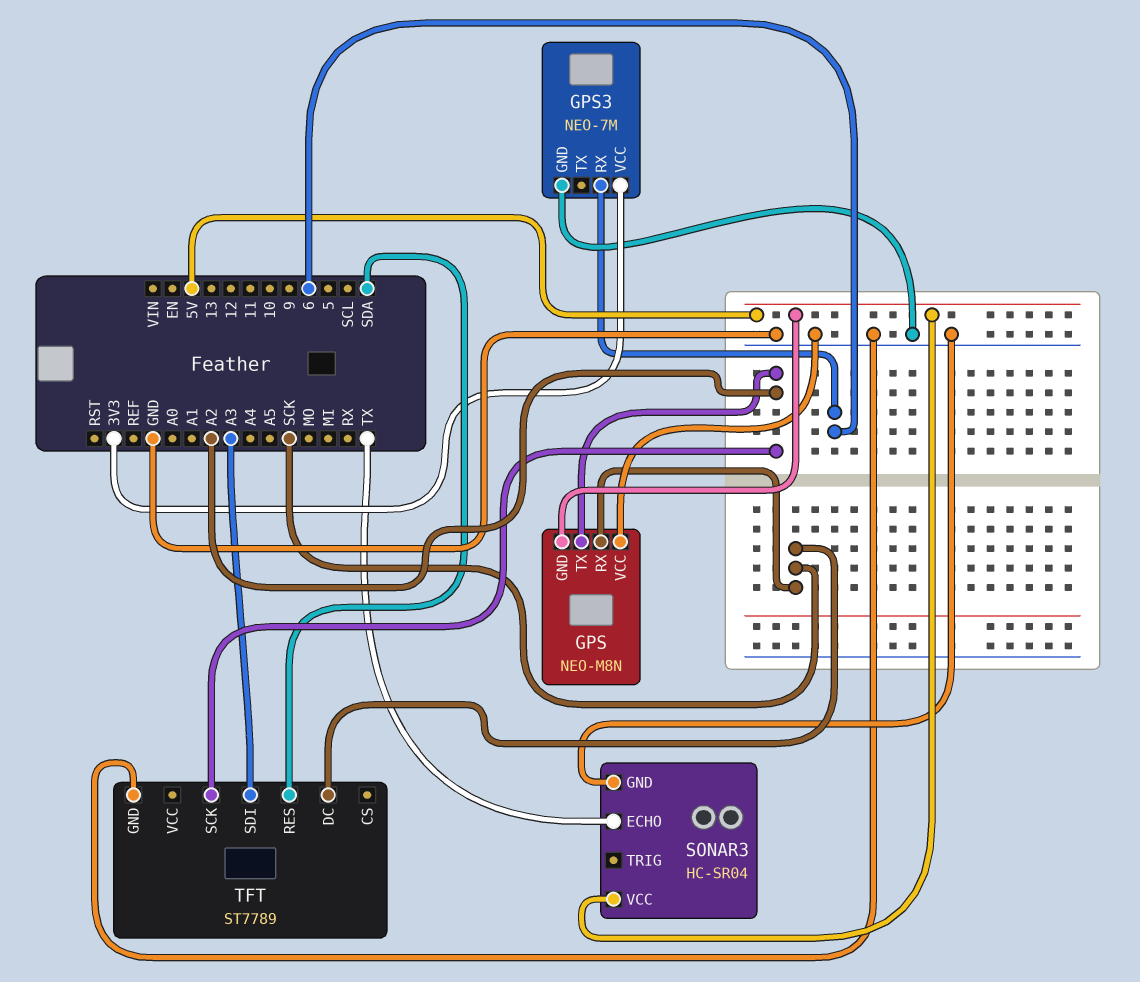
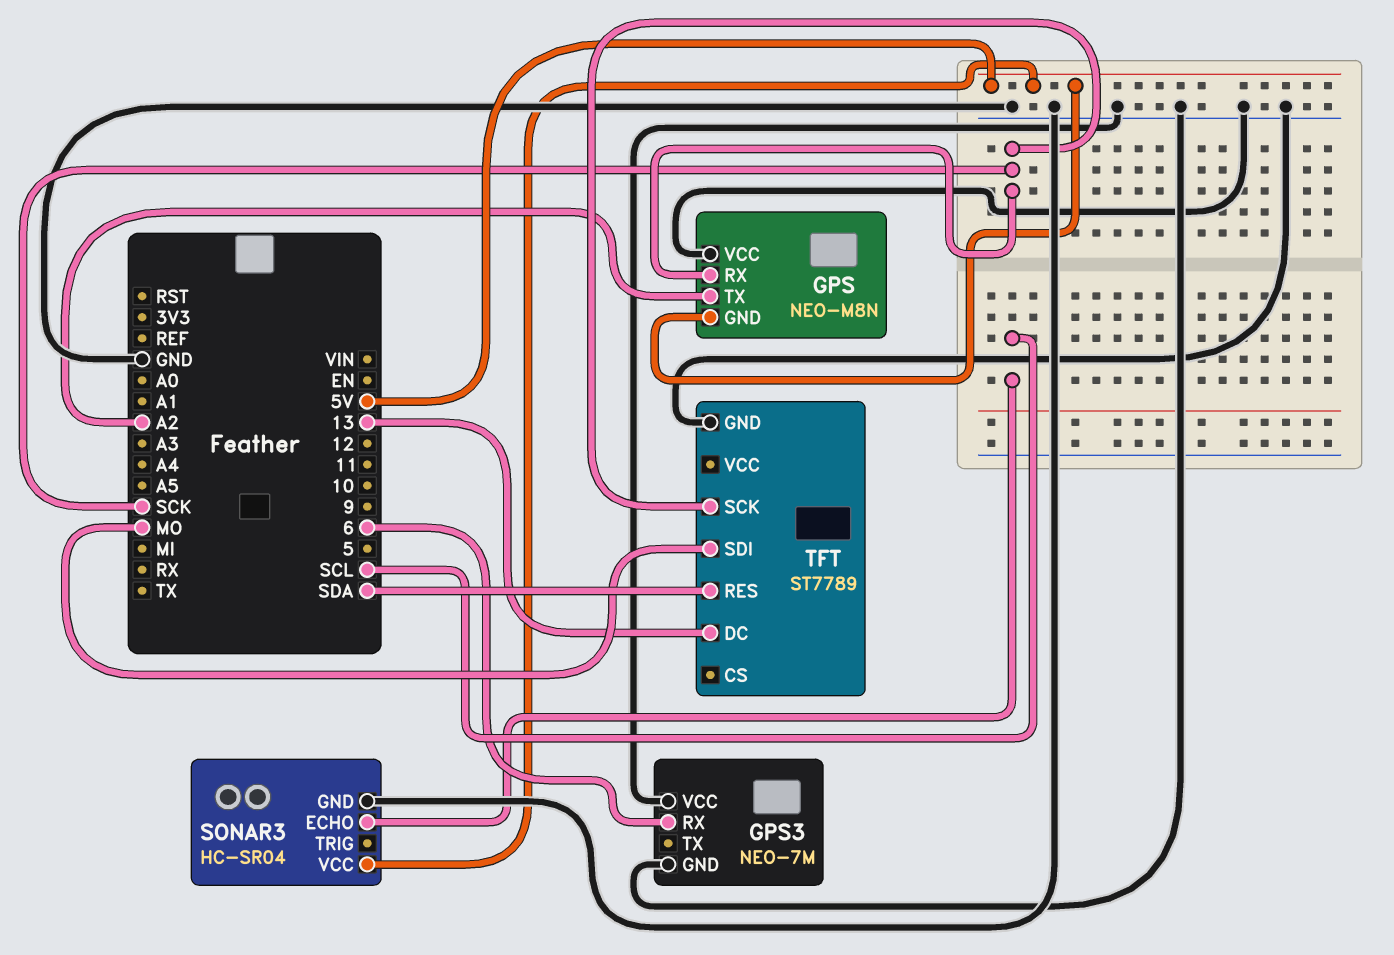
GPS3 pin VCC: 3V3 -> GND
SONAR3 pin ECHO: TX -> SCL
TFT pin DC: SCK -> 13
TFT pin SCK: A2 -> SCK
TFT pin SDI: A3 -> MO

